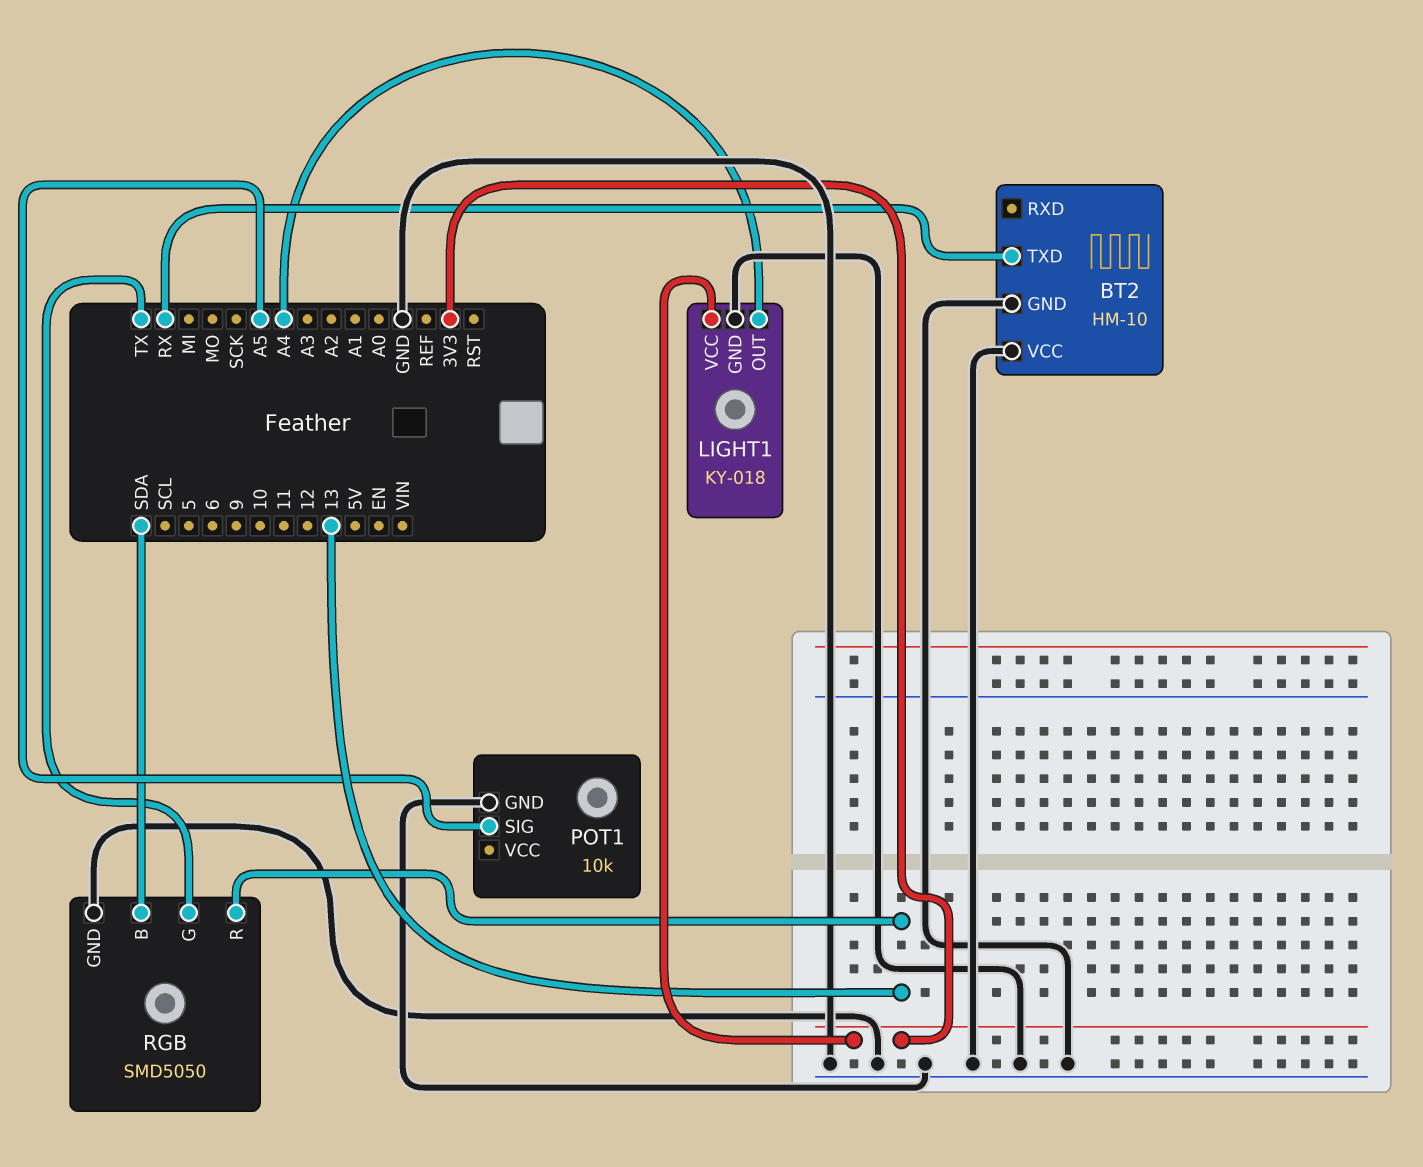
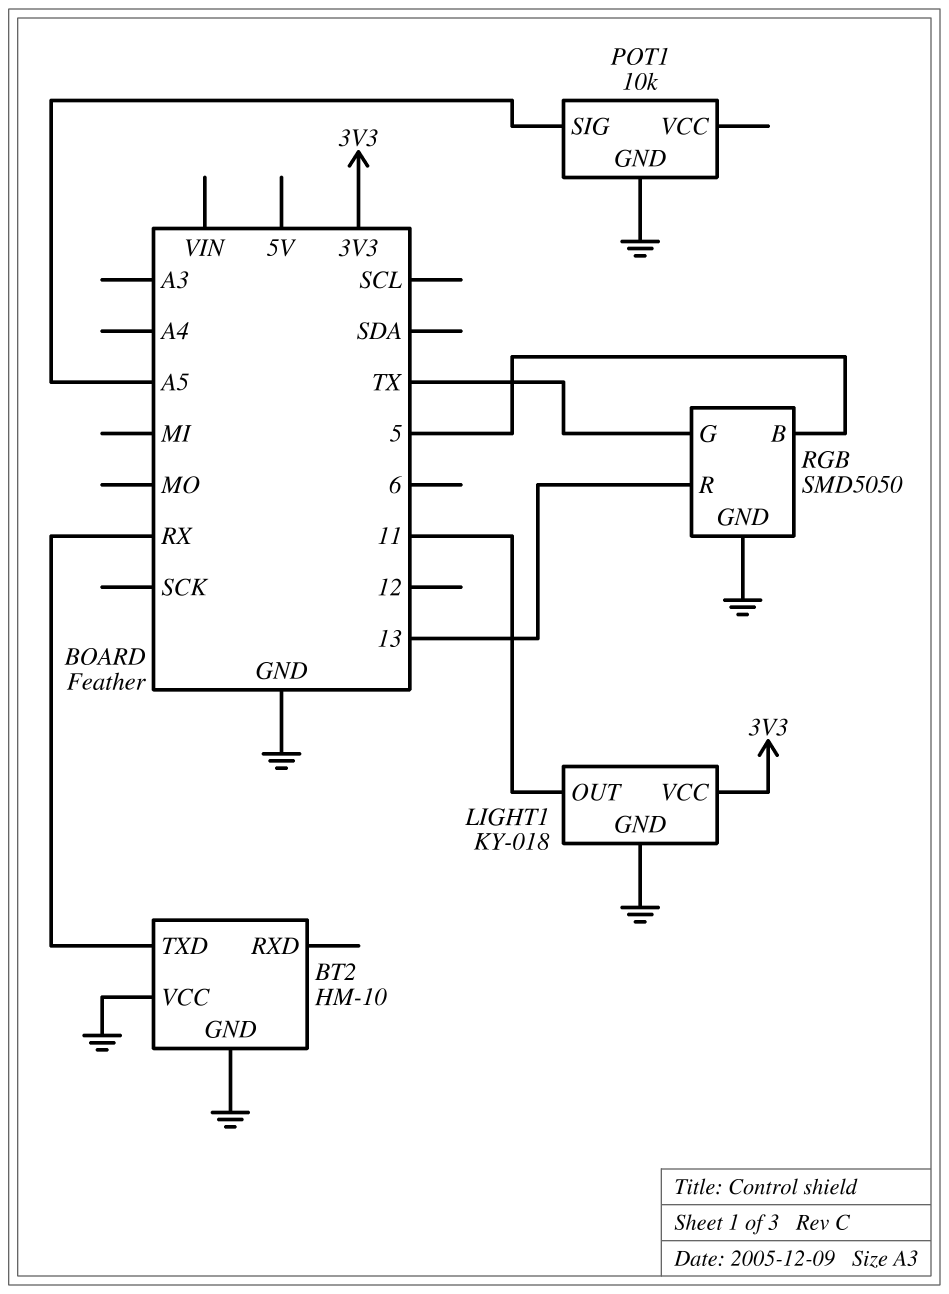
LIGHT1 pin OUT: A4 -> 11
RGB pin B: SDA -> 5

